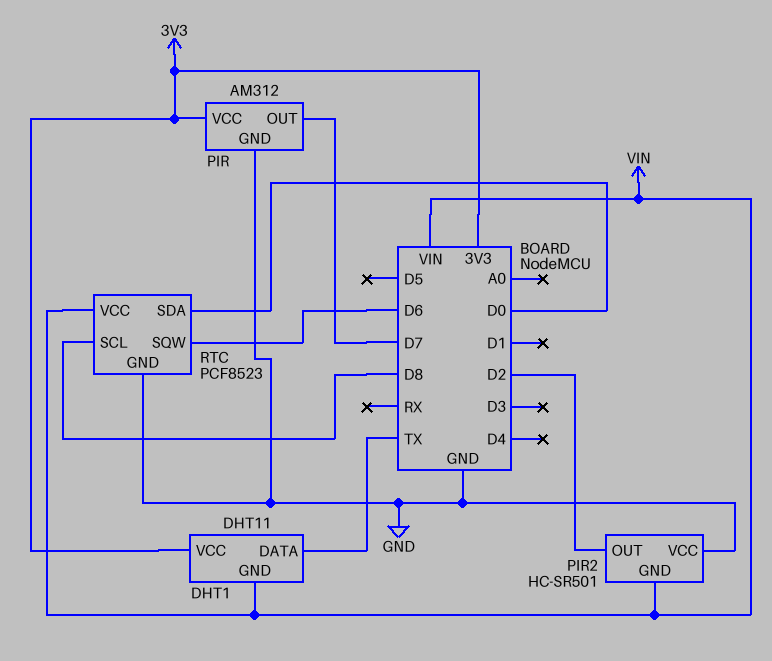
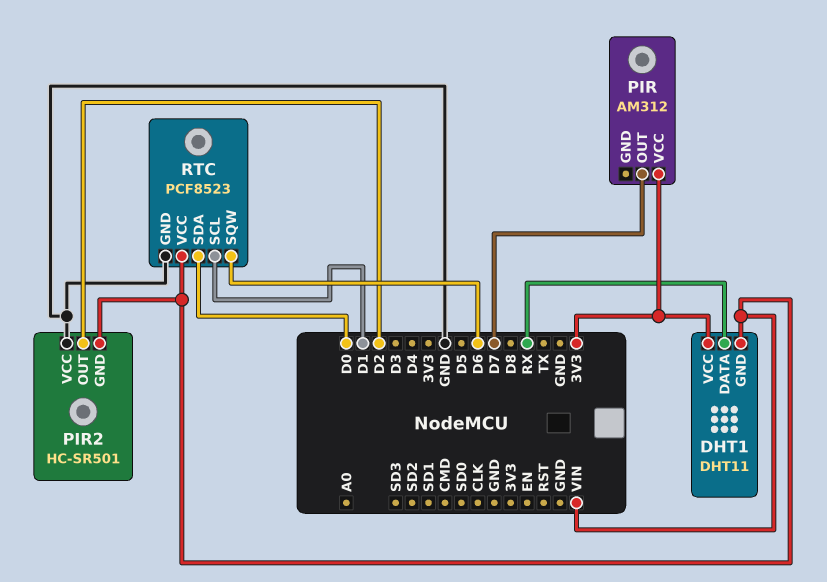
DHT1 pin DATA: TX -> RX
PIR pin GND: GND -> none
RTC pin SCL: D8 -> D1

